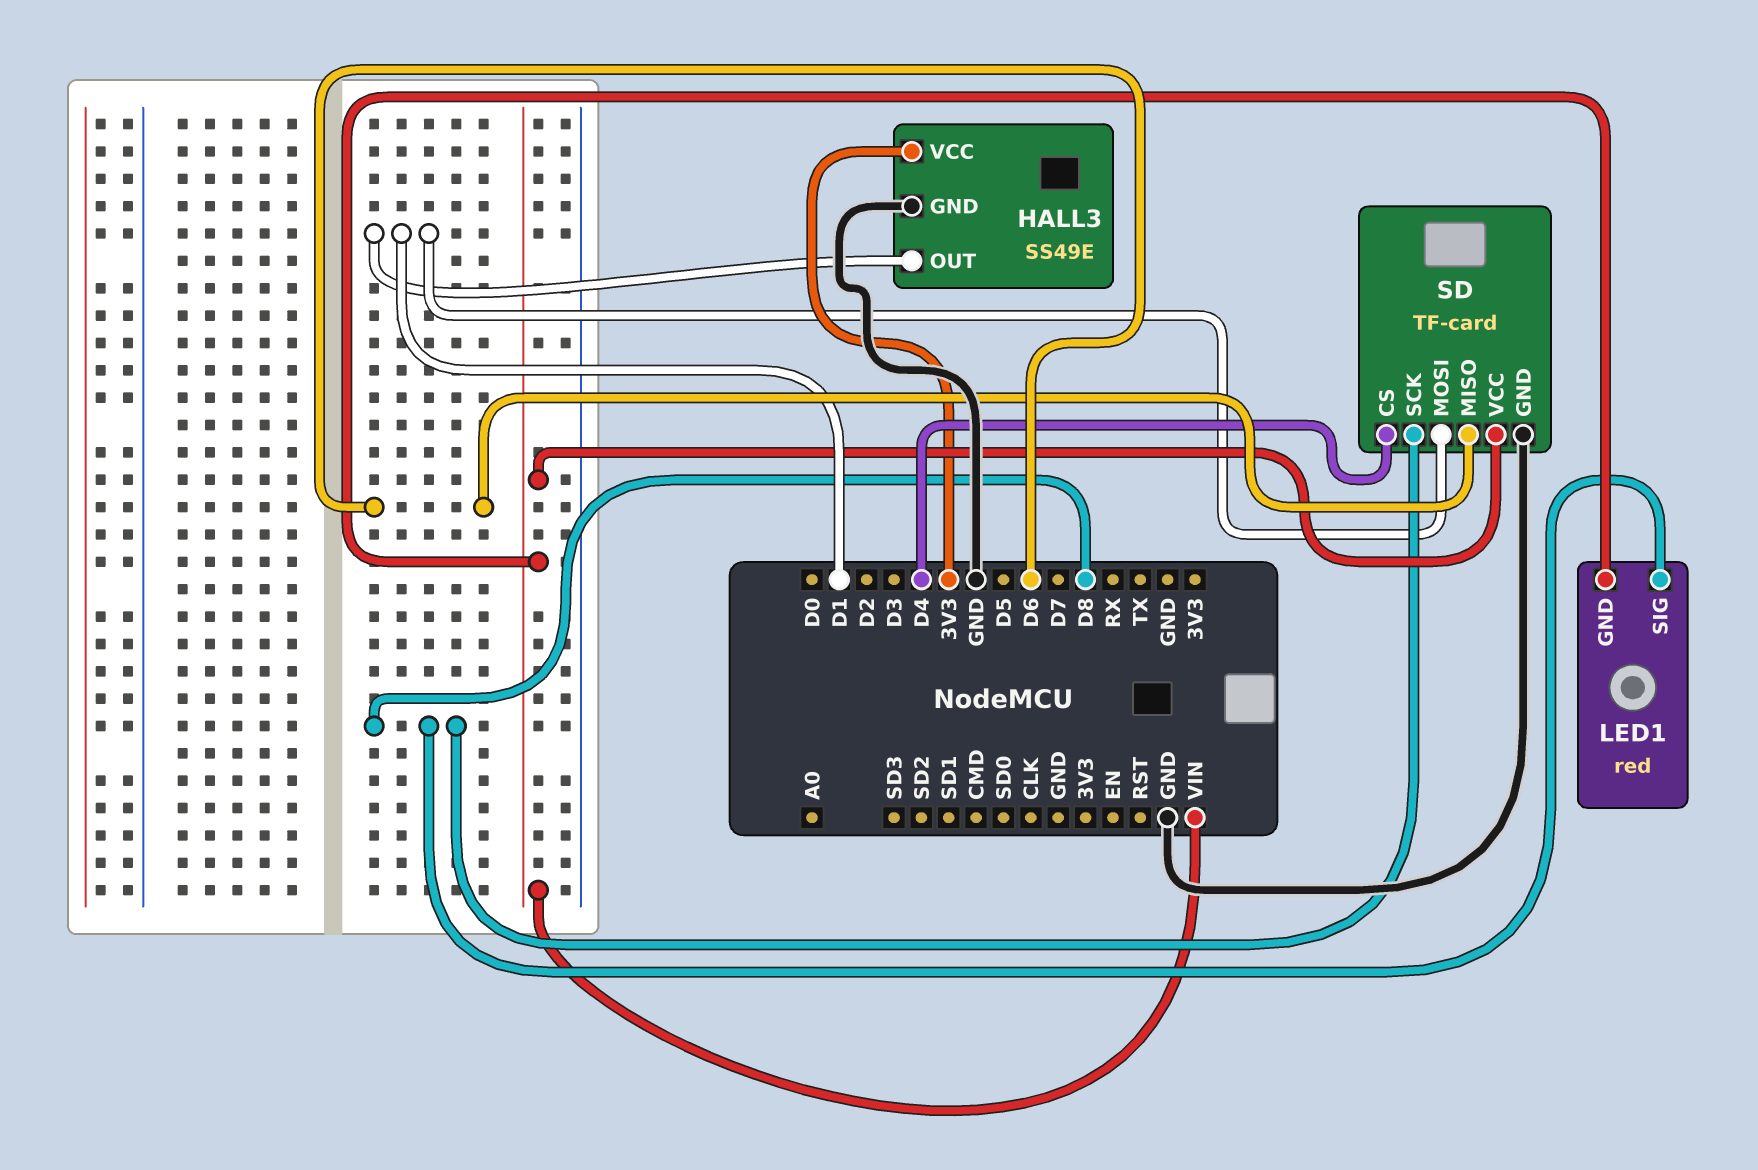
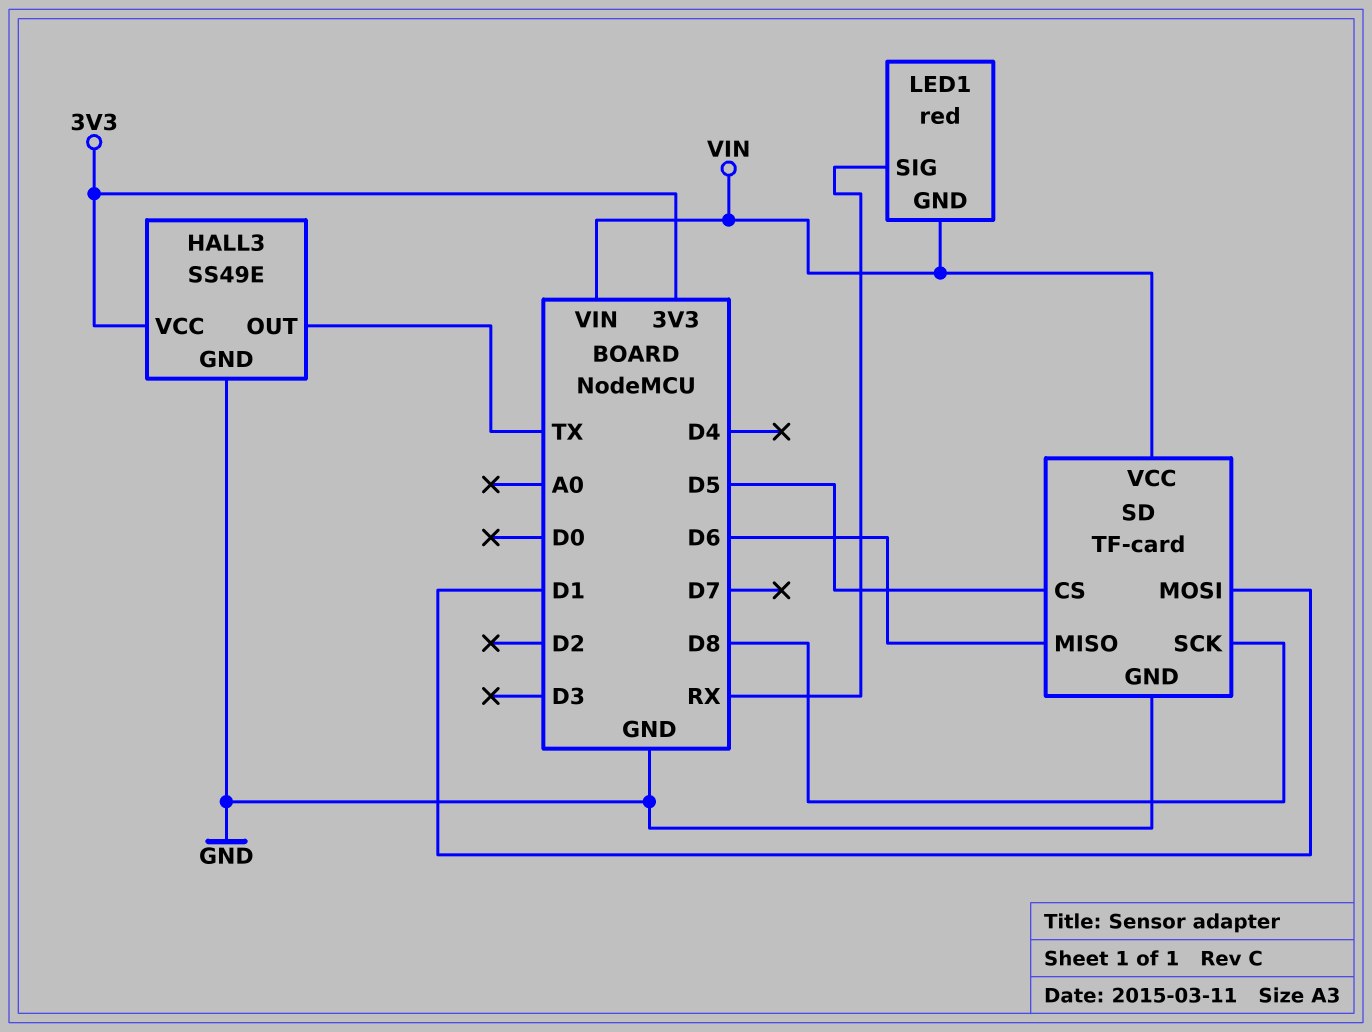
HALL3 pin OUT: D1 -> TX
LED1 pin SIG: D8 -> RX
SD pin CS: D4 -> D5

